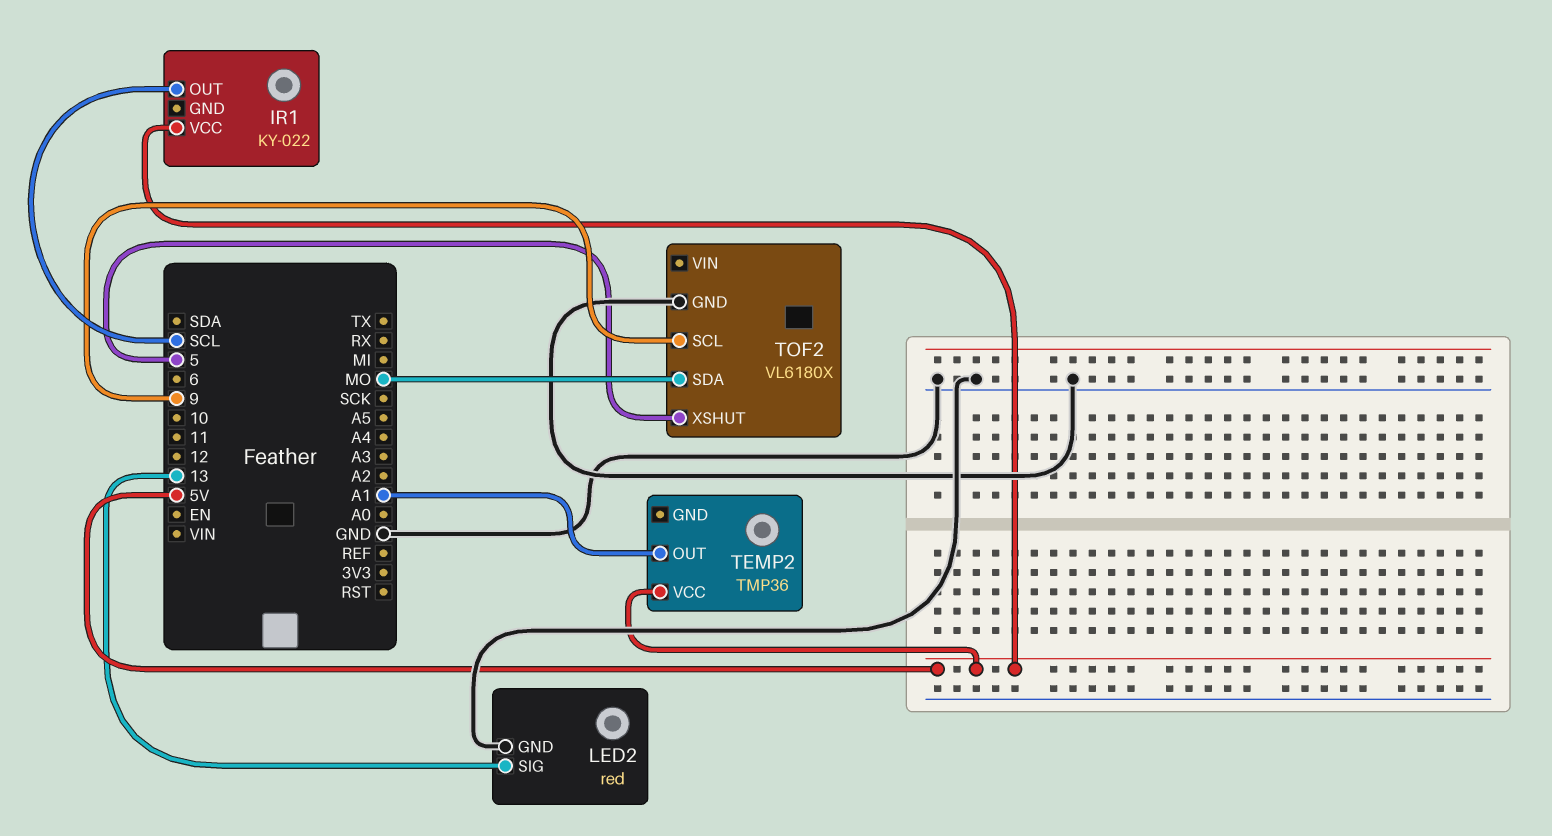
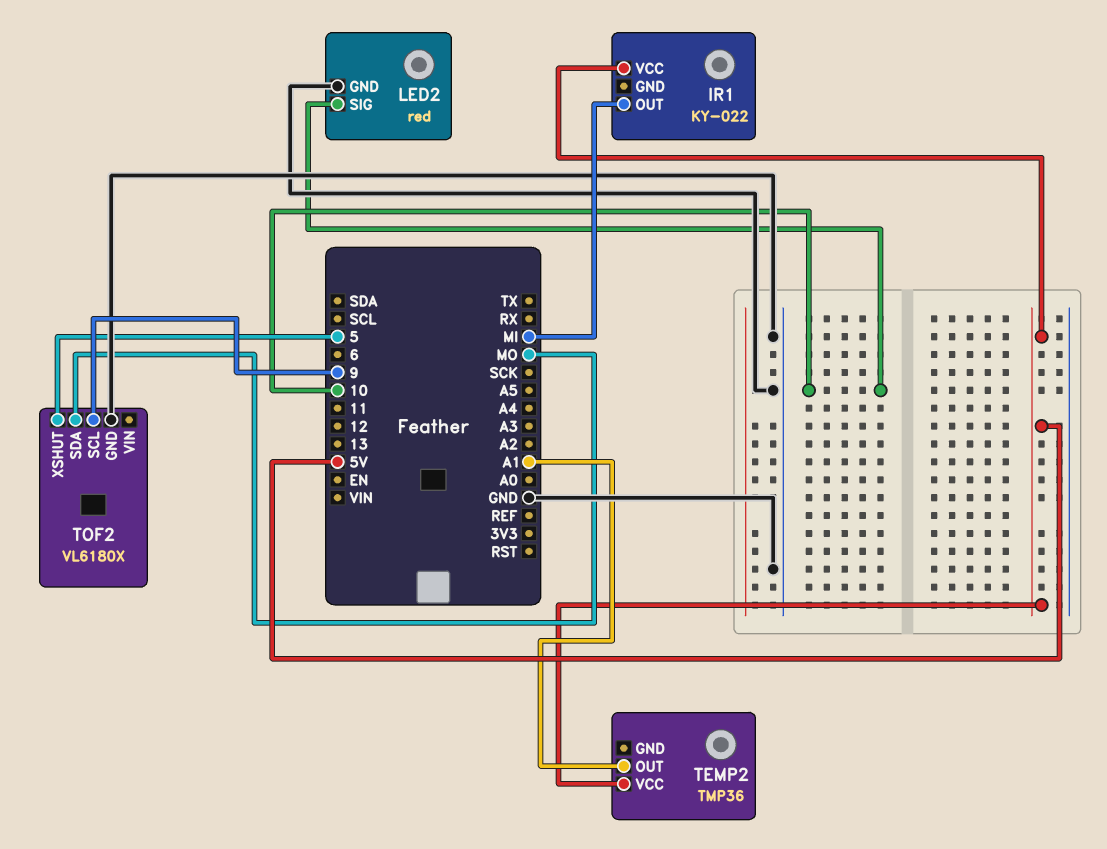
IR1 pin OUT: SCL -> MI
LED2 pin SIG: 13 -> 10

